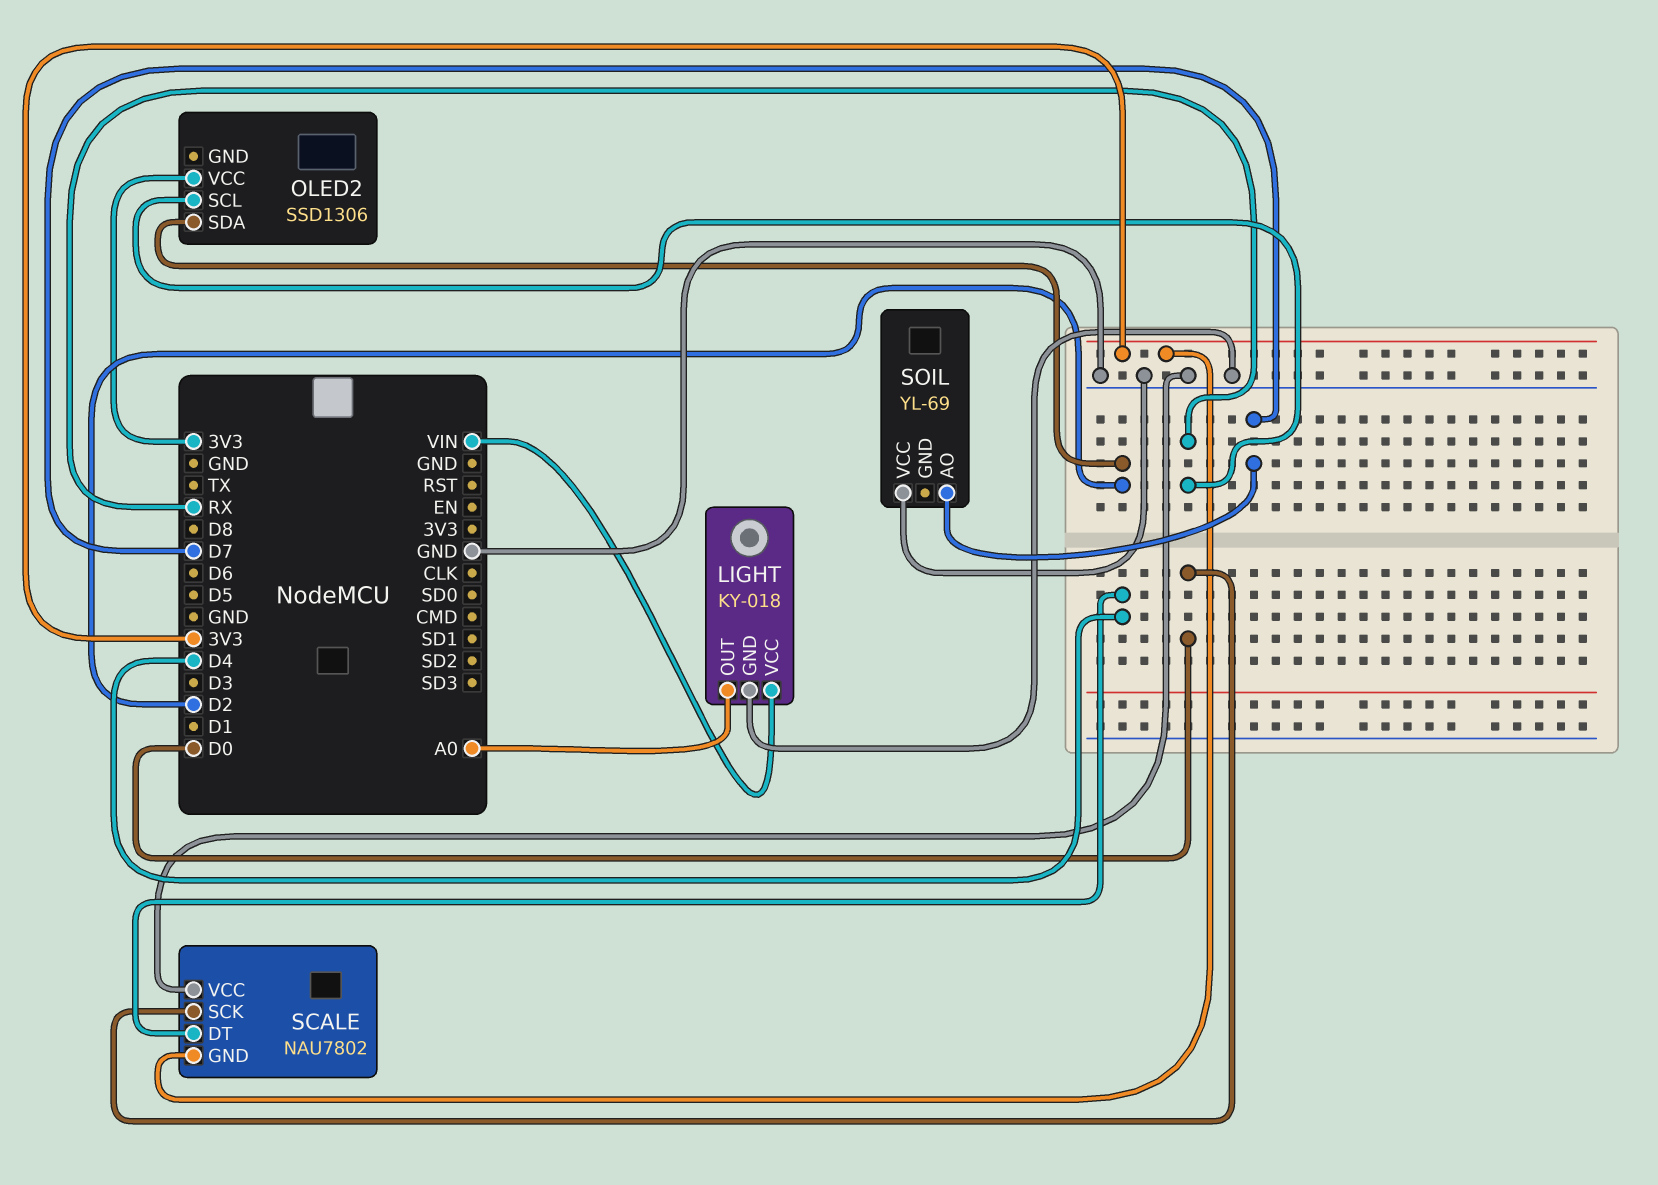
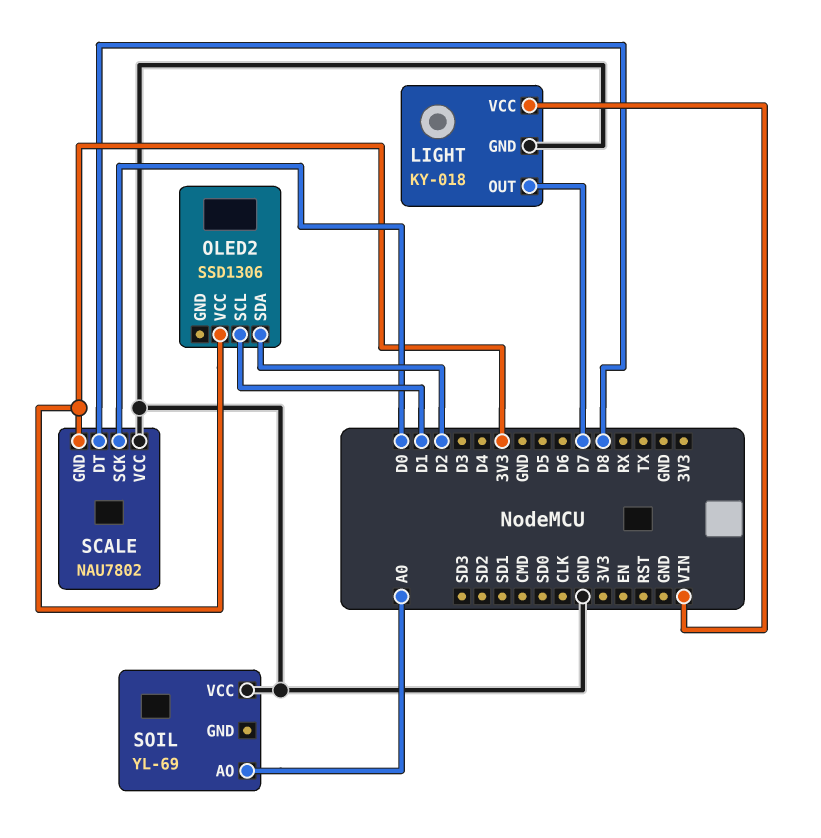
LIGHT pin OUT: A0 -> D7
OLED2 pin SCL: RX -> D1
SCALE pin DT: D4 -> D8
SOIL pin AO: D7 -> A0

